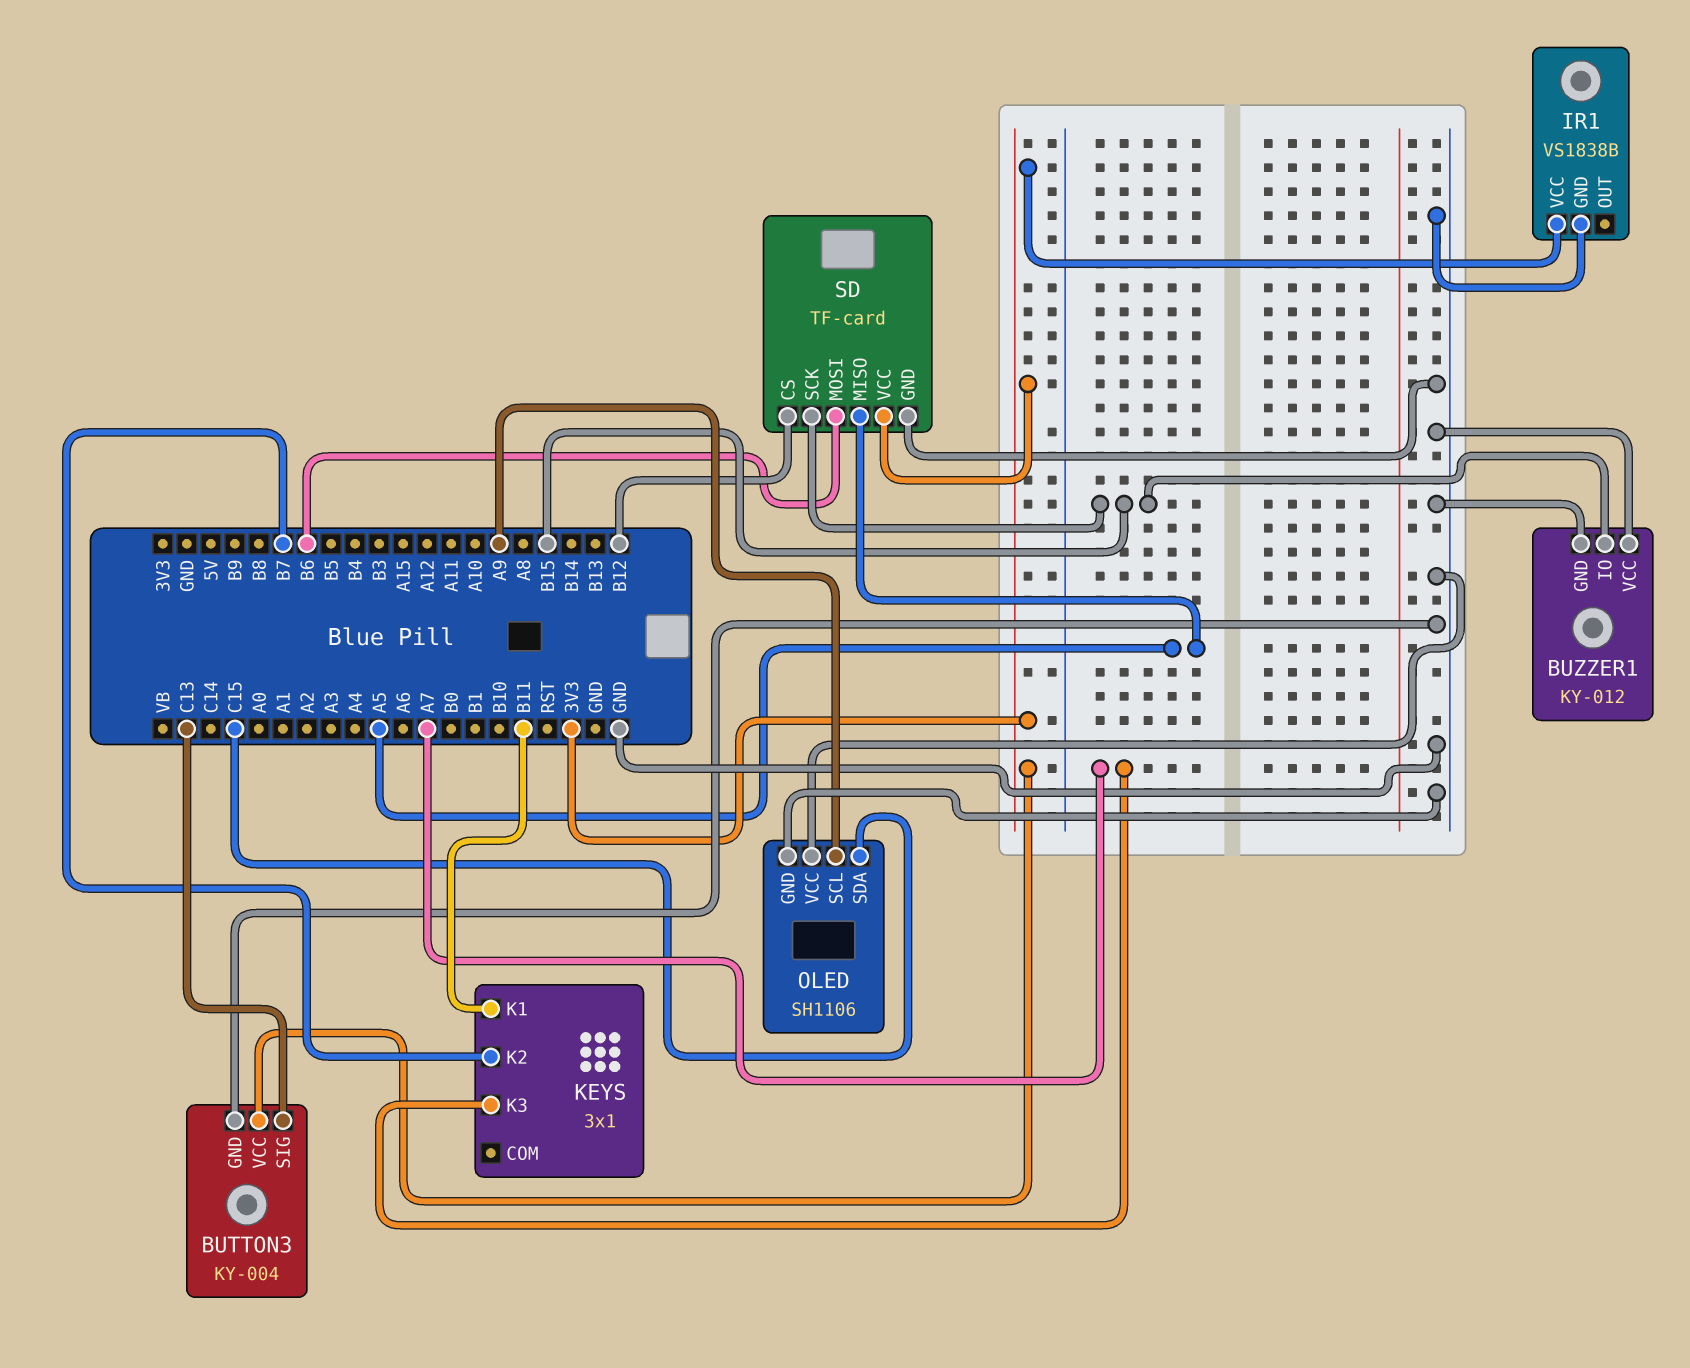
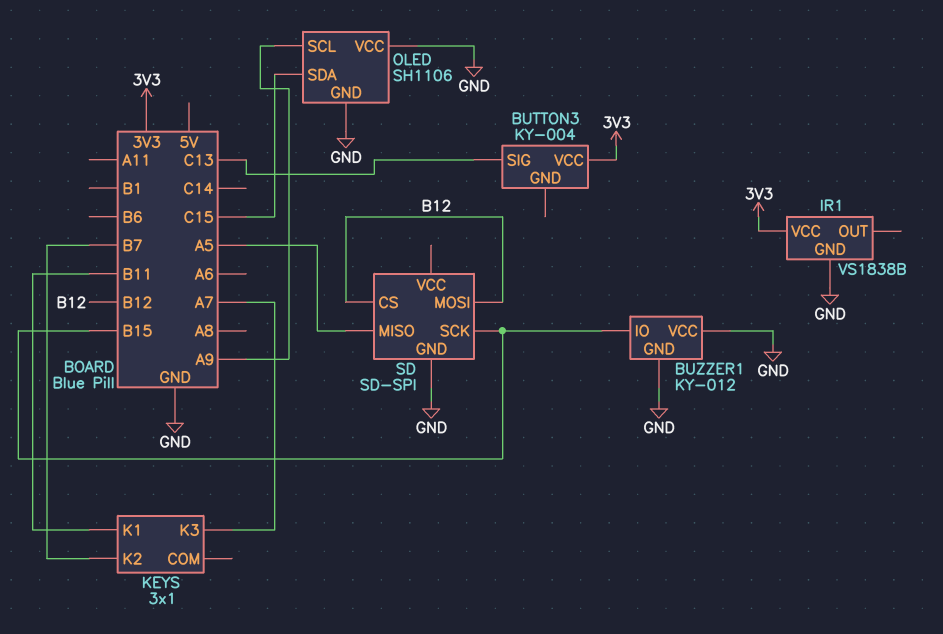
BUTTON3 pin GND: GND -> none
SD: TF-card -> SD-SPI
SD pin MOSI: B6 -> B12
SD pin VCC: 3V3 -> none

